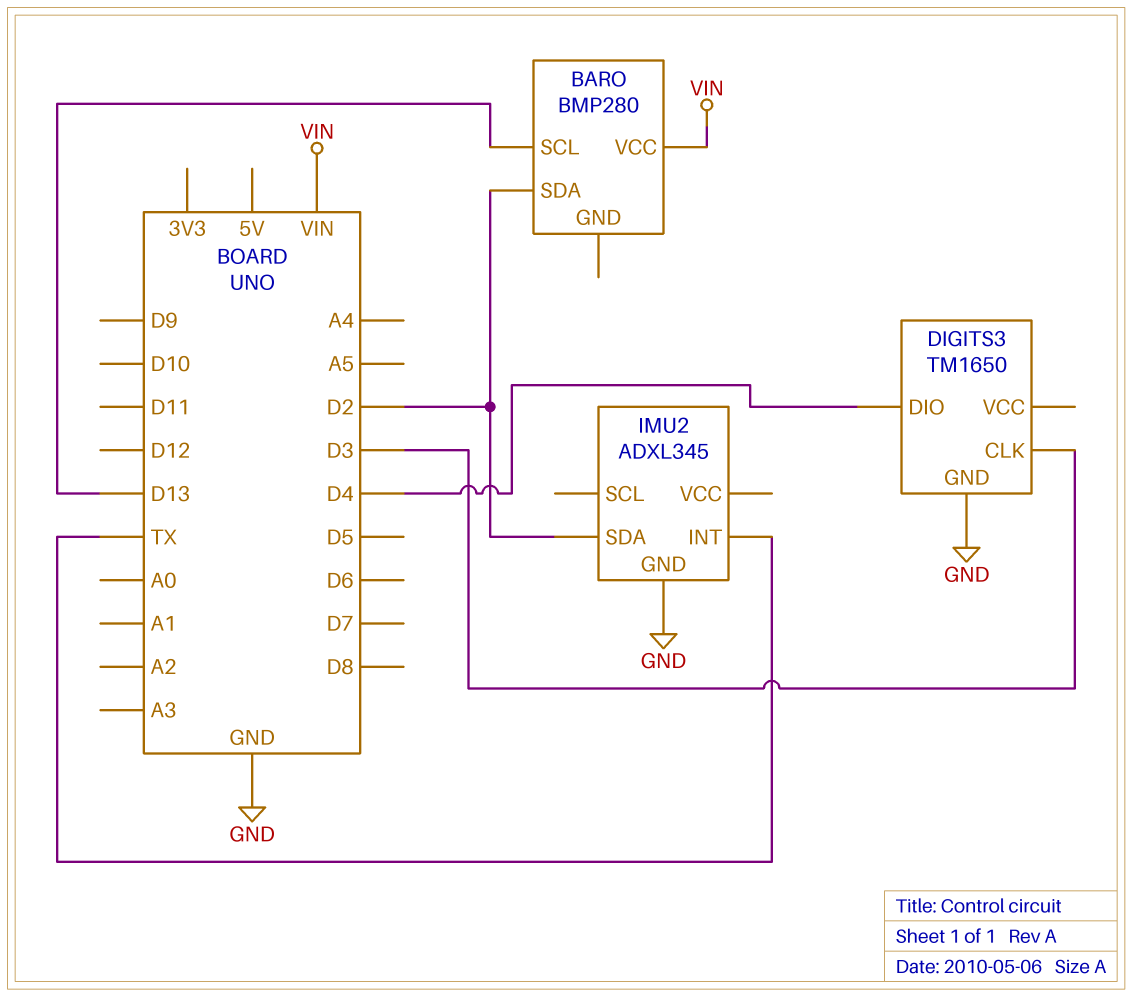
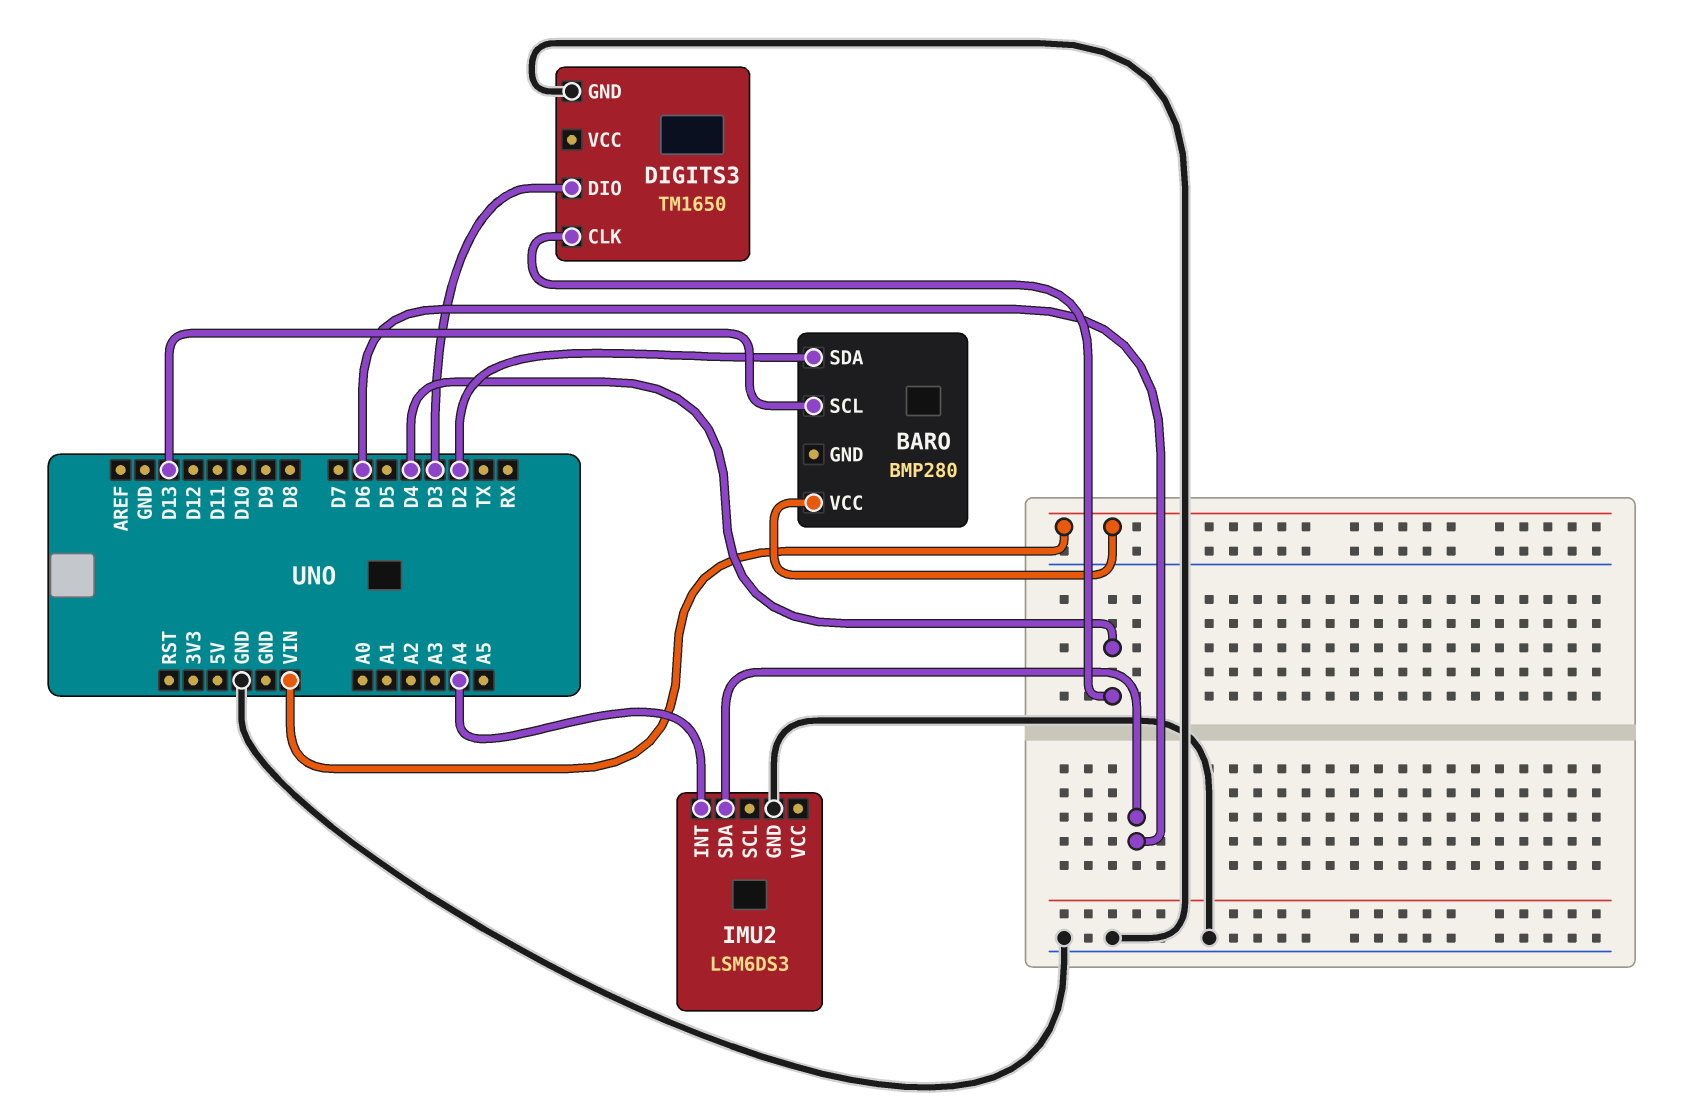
DIGITS3 pin CLK: D3 -> D4
DIGITS3 pin DIO: D4 -> D3
IMU2: ADXL345 -> LSM6DS3
IMU2 pin INT: TX -> A4
IMU2 pin SDA: D2 -> D6

